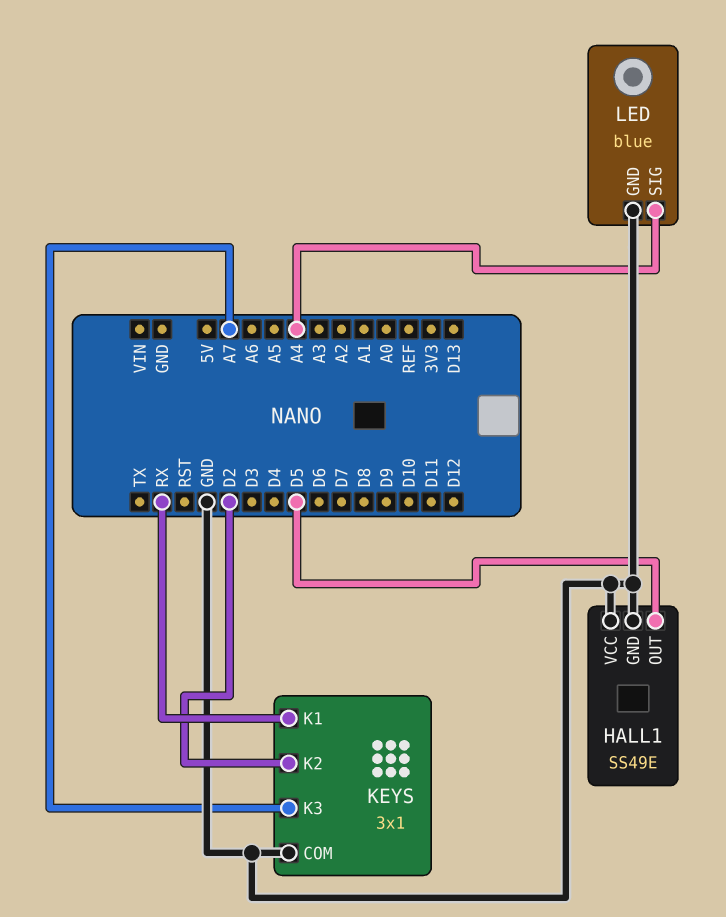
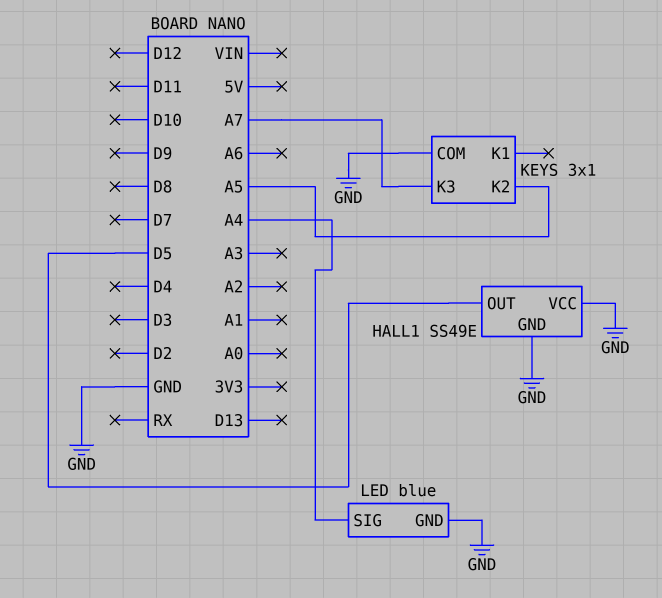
KEYS pin K1: RX -> none
KEYS pin K2: D2 -> A5

